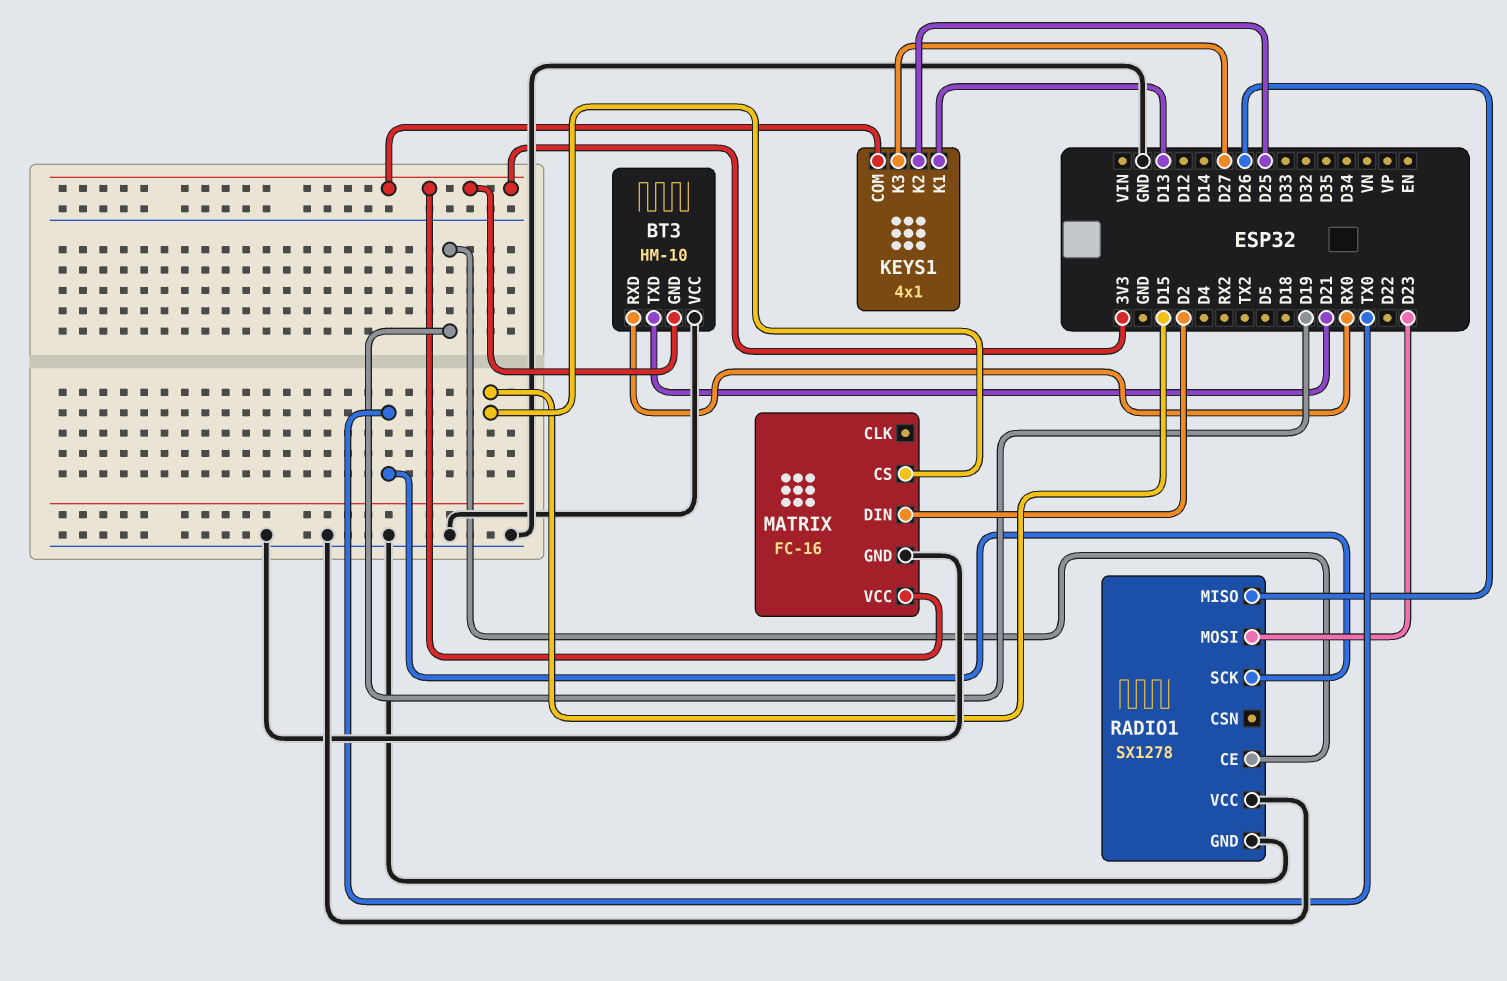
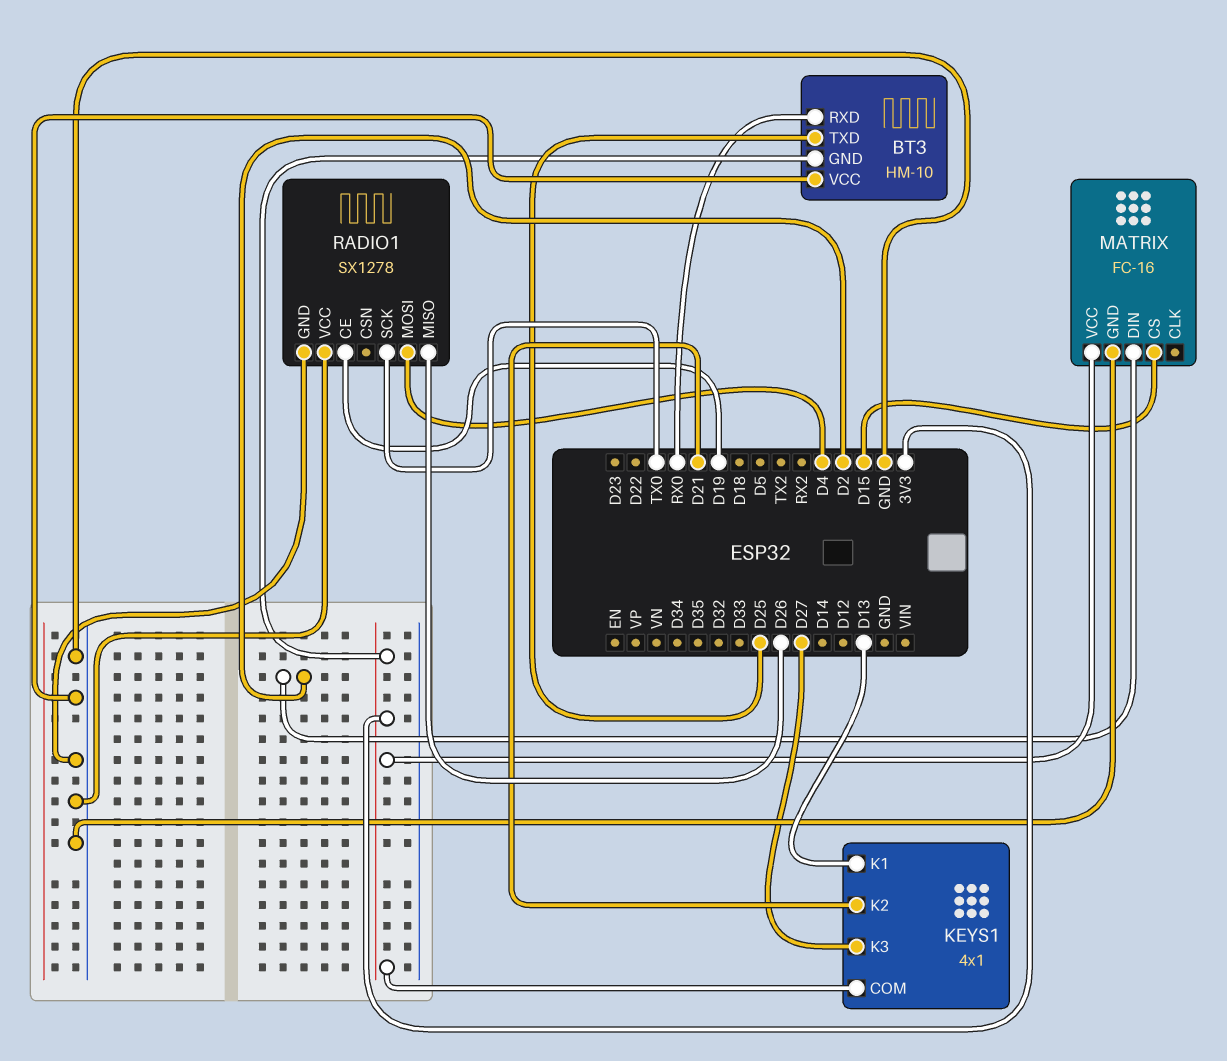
BT3 pin TXD: D21 -> D25
KEYS1 pin K2: D25 -> D21
RADIO1 pin MOSI: D23 -> D4

